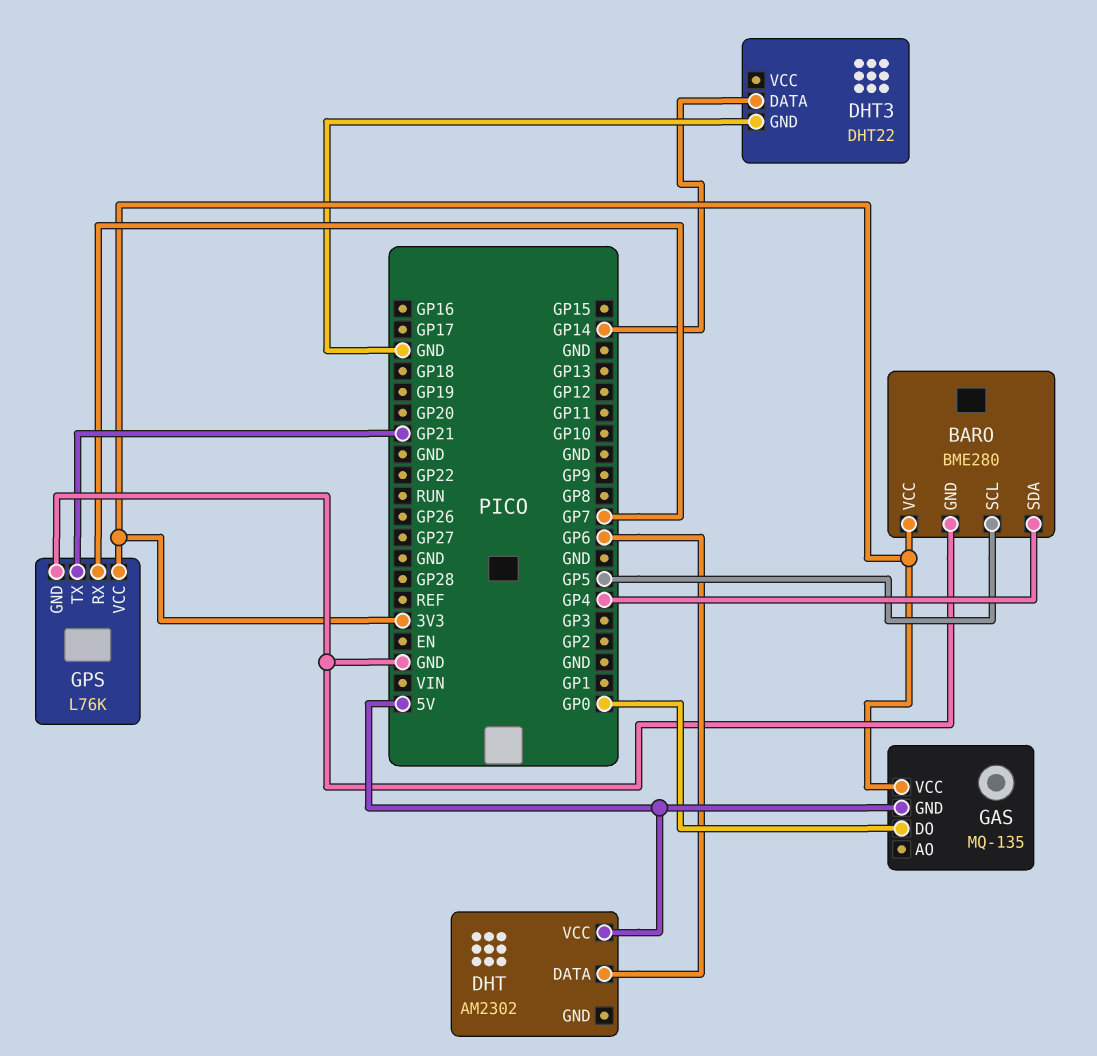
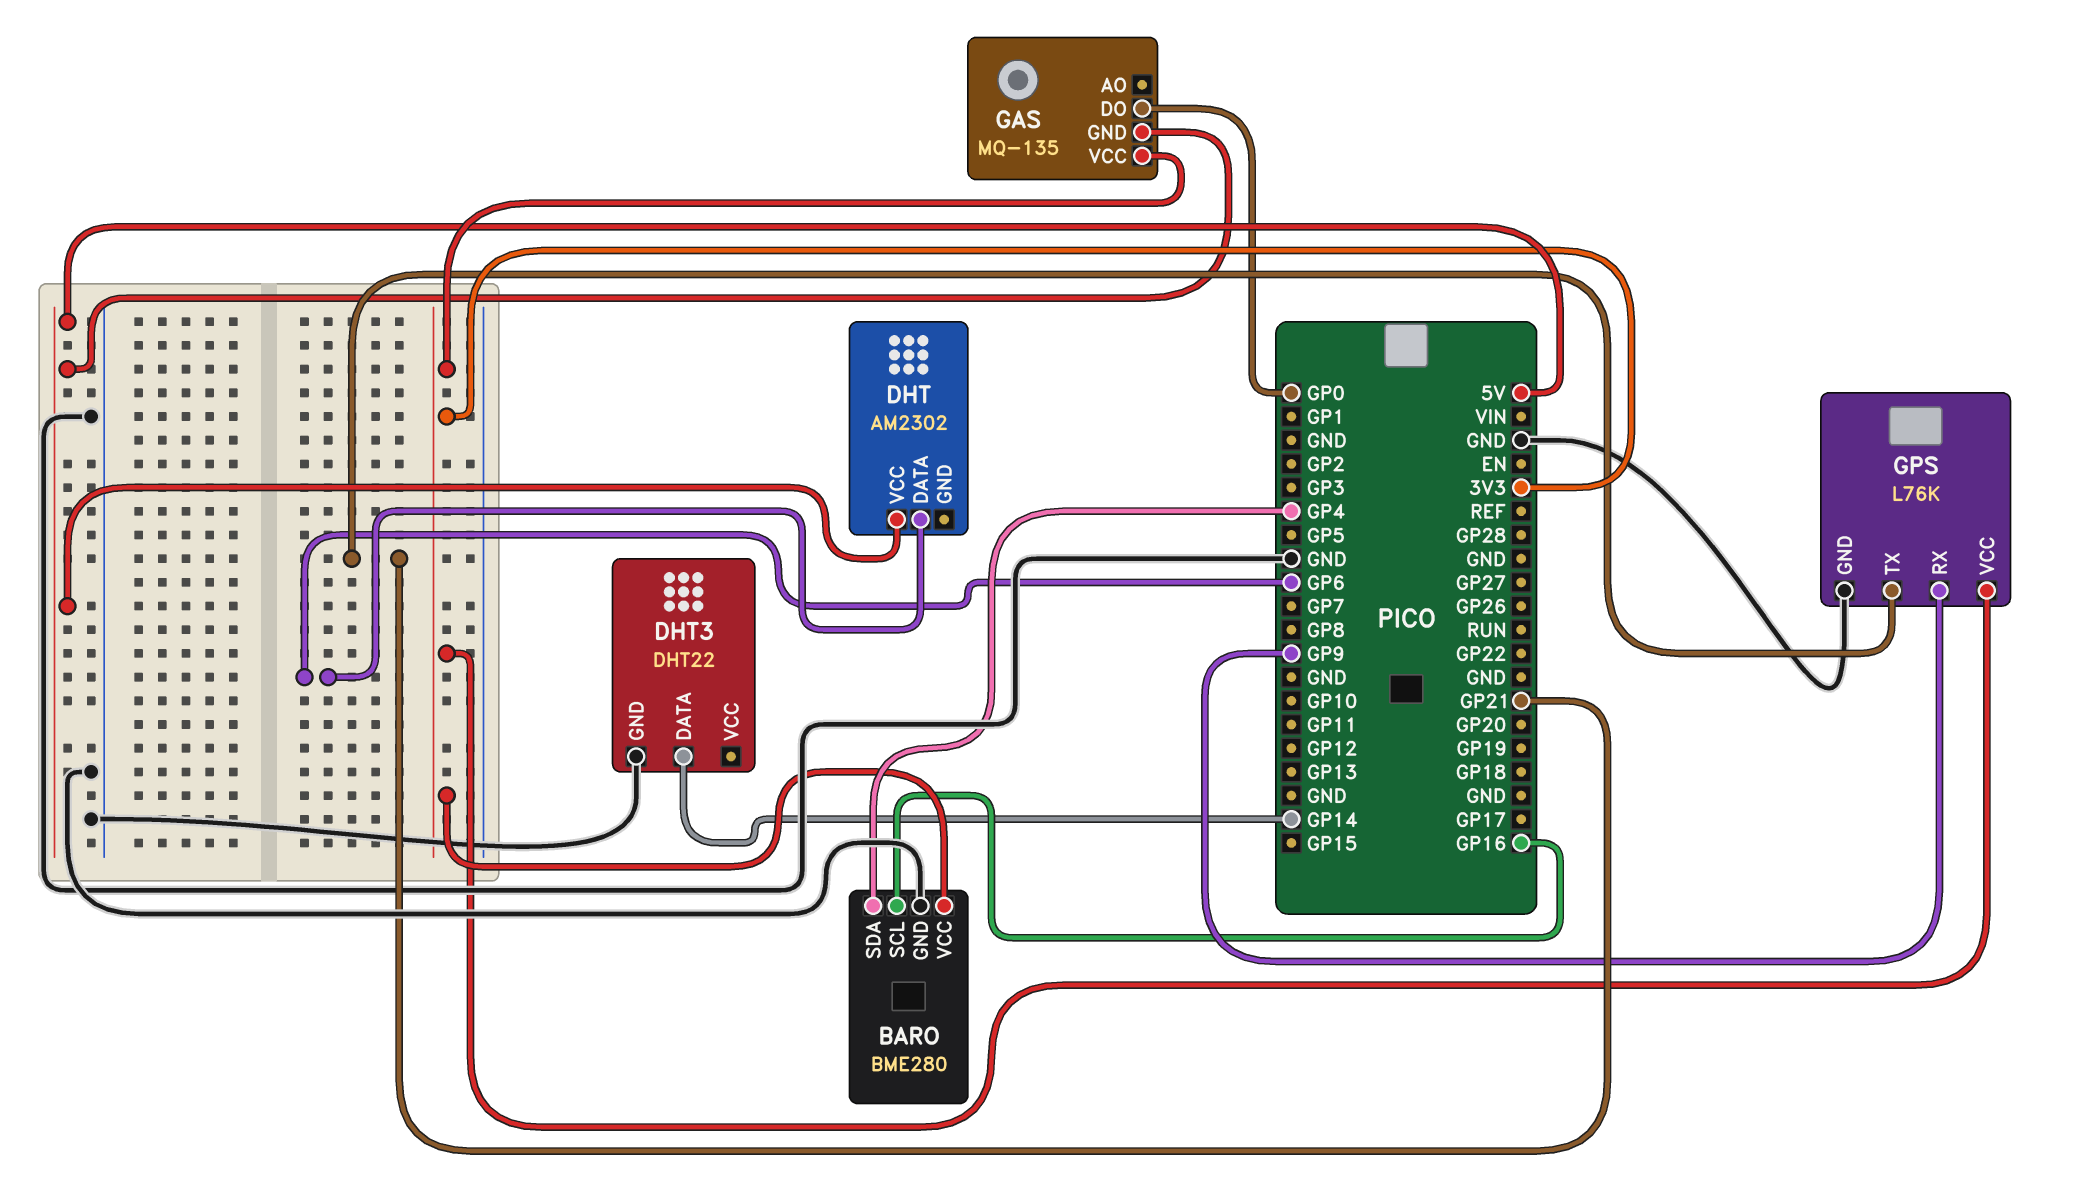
BARO pin SCL: GP5 -> GP16
GPS pin RX: GP7 -> GP9

